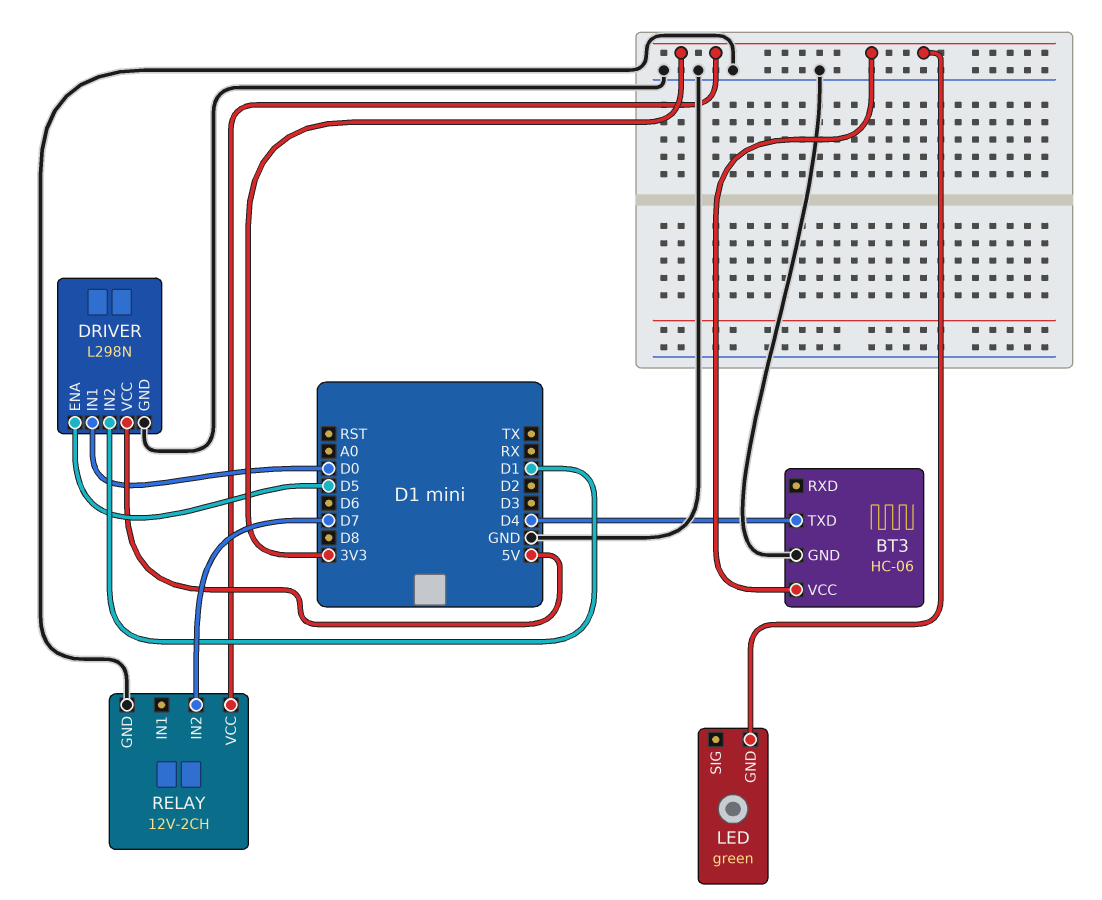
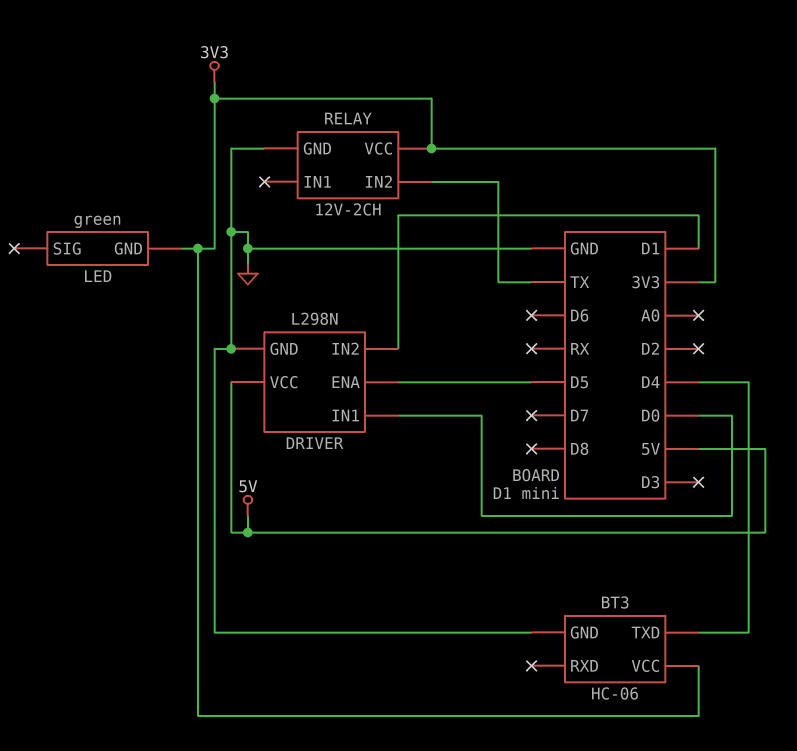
RELAY pin IN2: D7 -> TX

